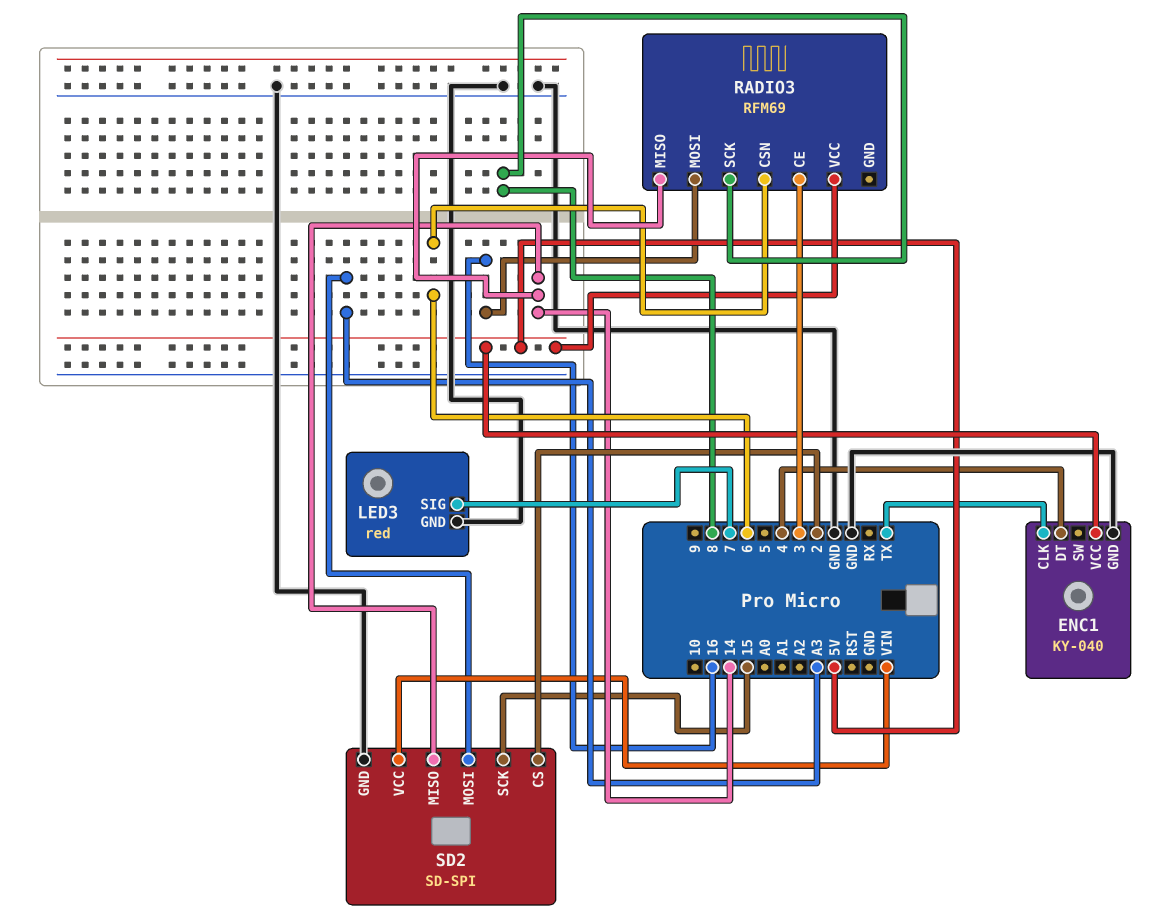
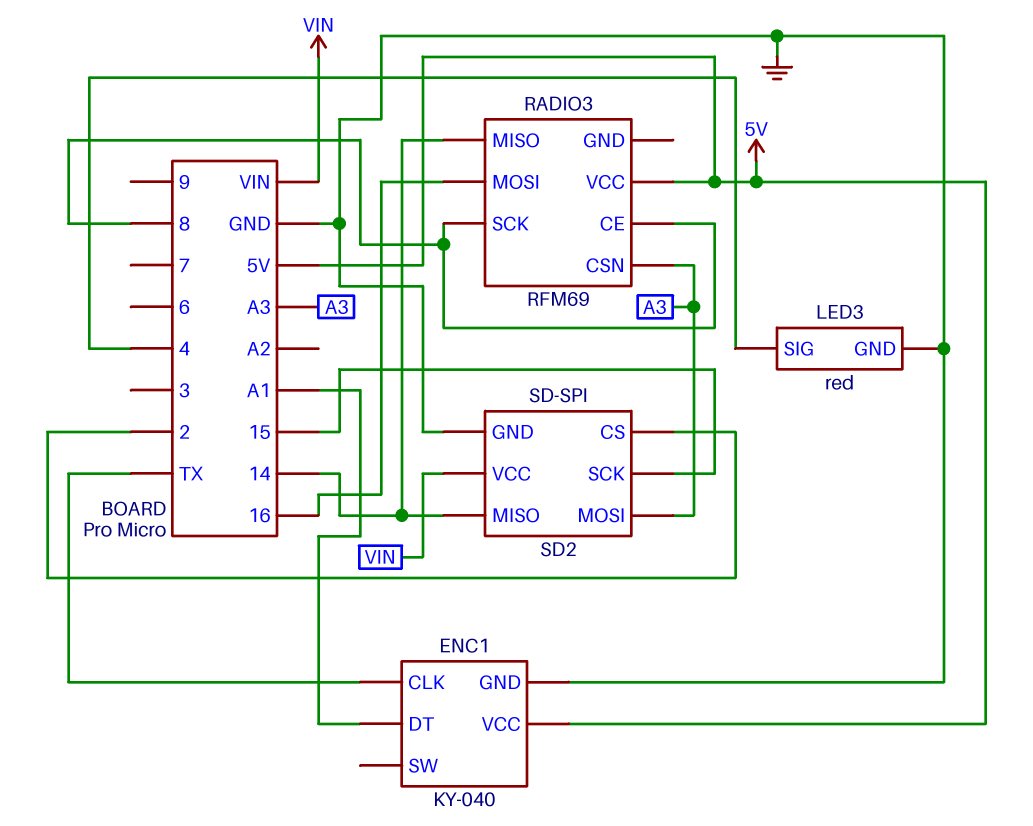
ENC1 pin DT: 4 -> A1
LED3 pin SIG: 7 -> 4
RADIO3 pin CE: 3 -> 8
RADIO3 pin CSN: 6 -> A3

